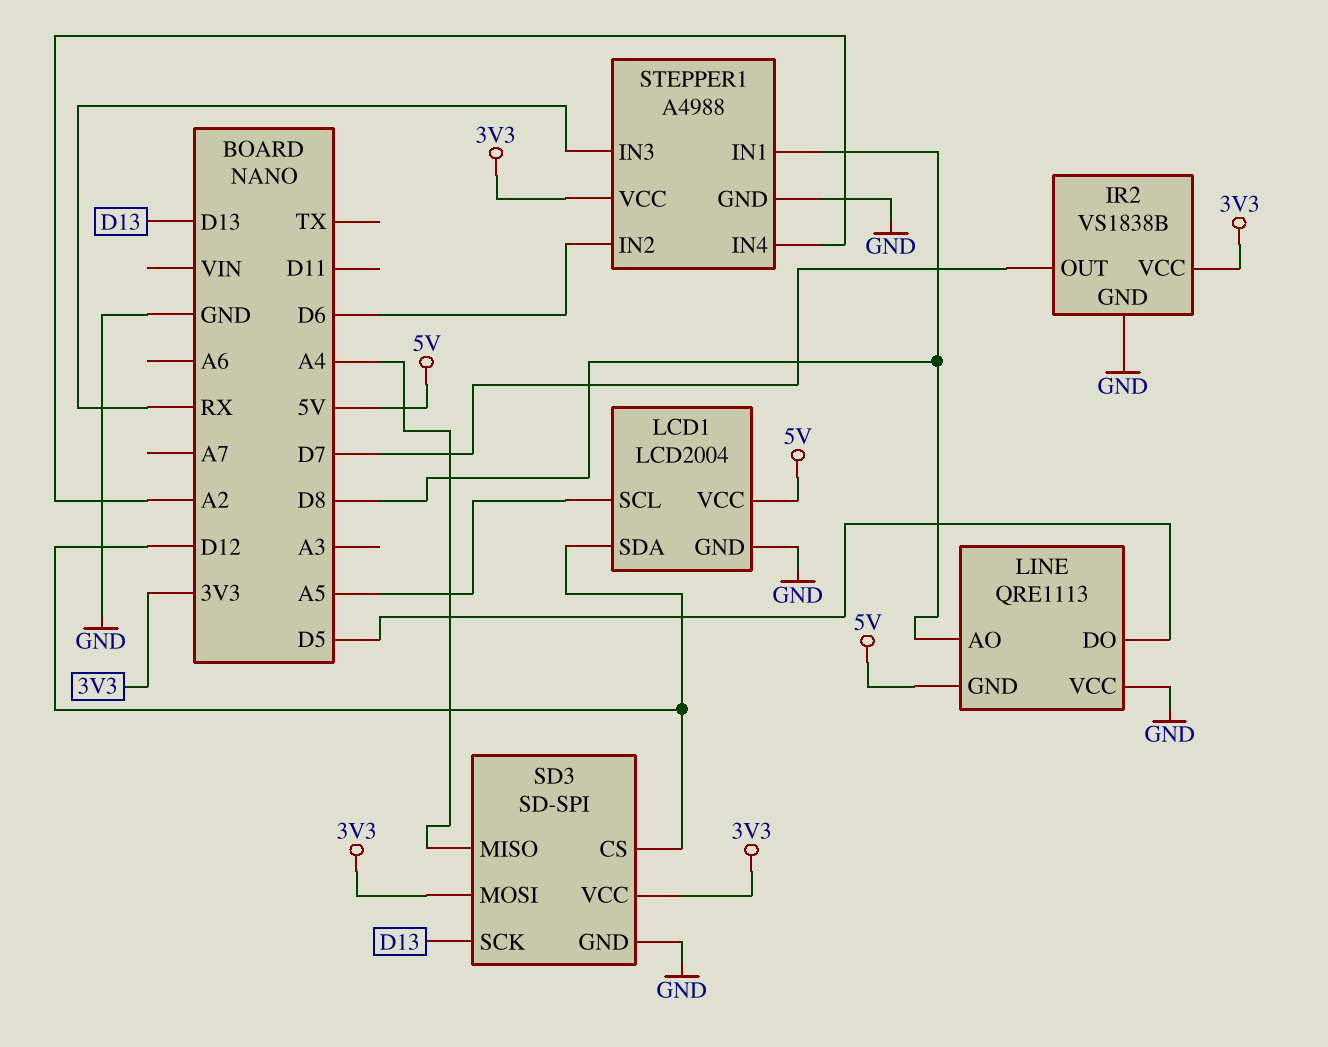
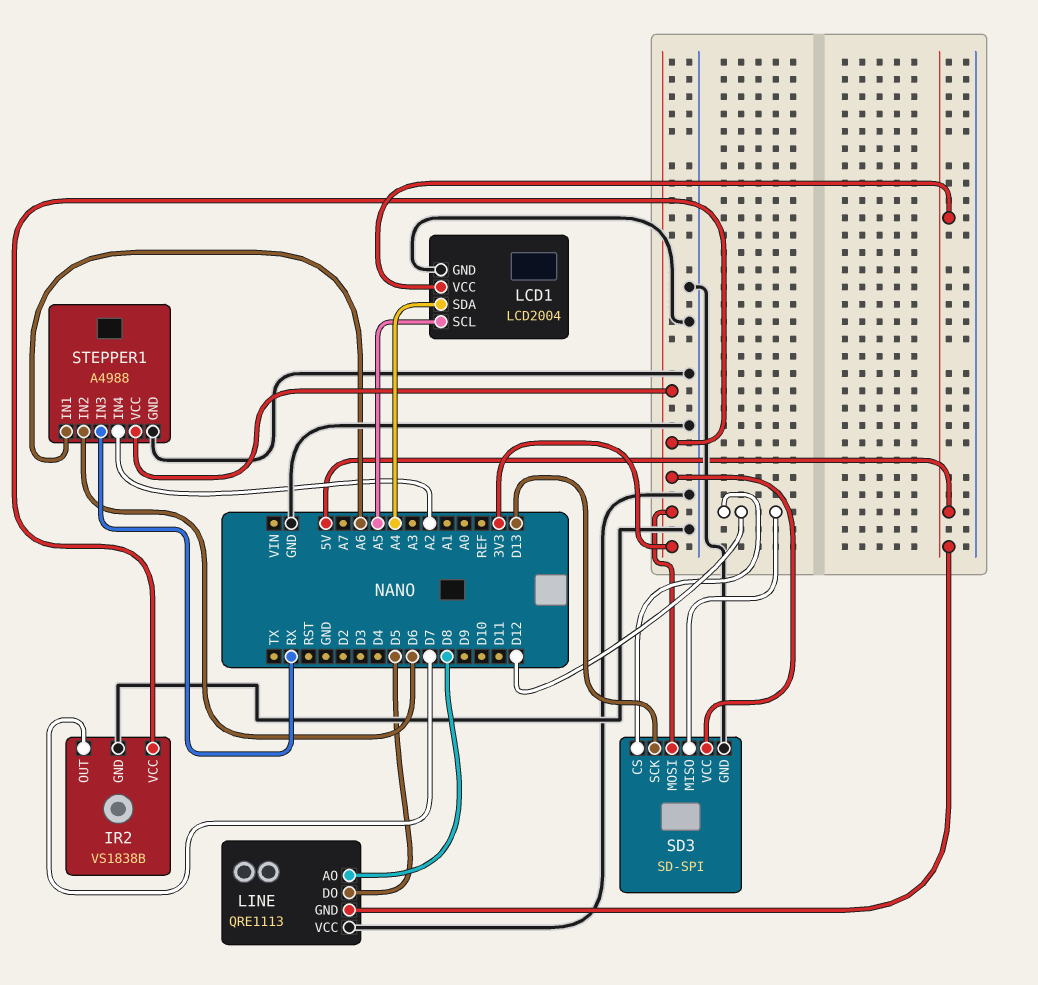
LCD1 pin SDA: D12 -> A4
SD3 pin MISO: A4 -> D12
STEPPER1 pin IN1: D8 -> A6

